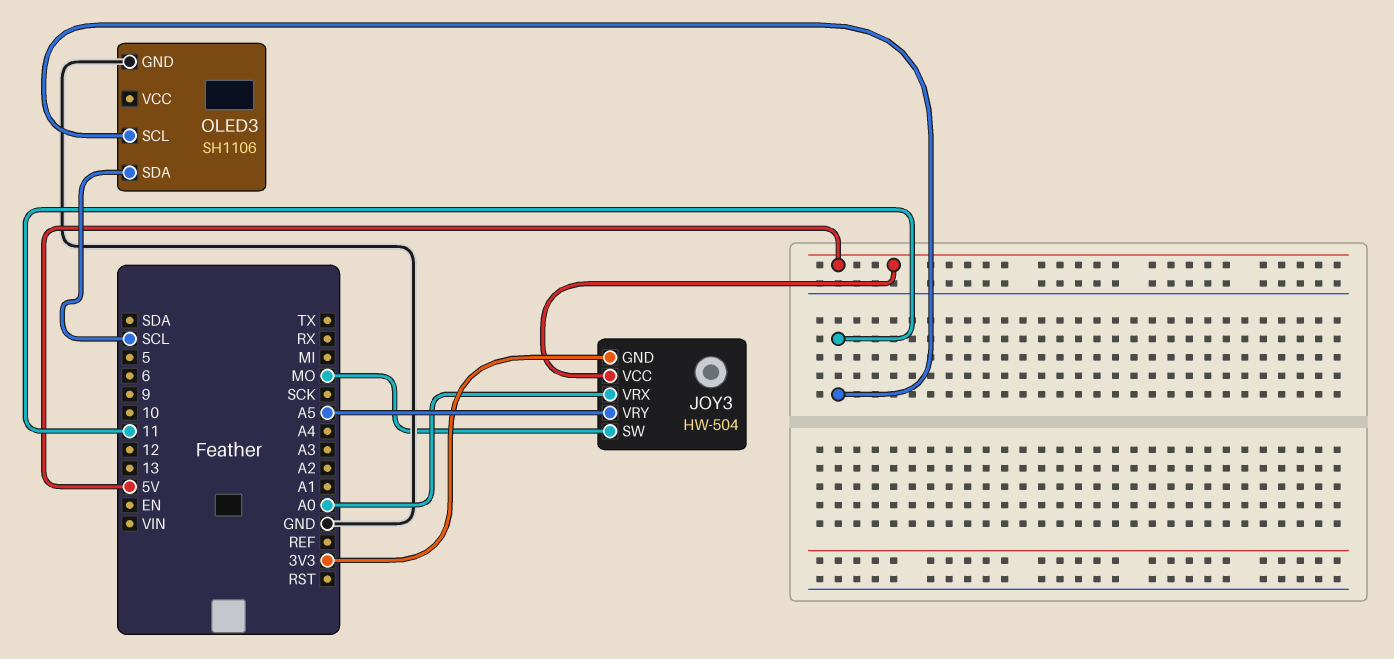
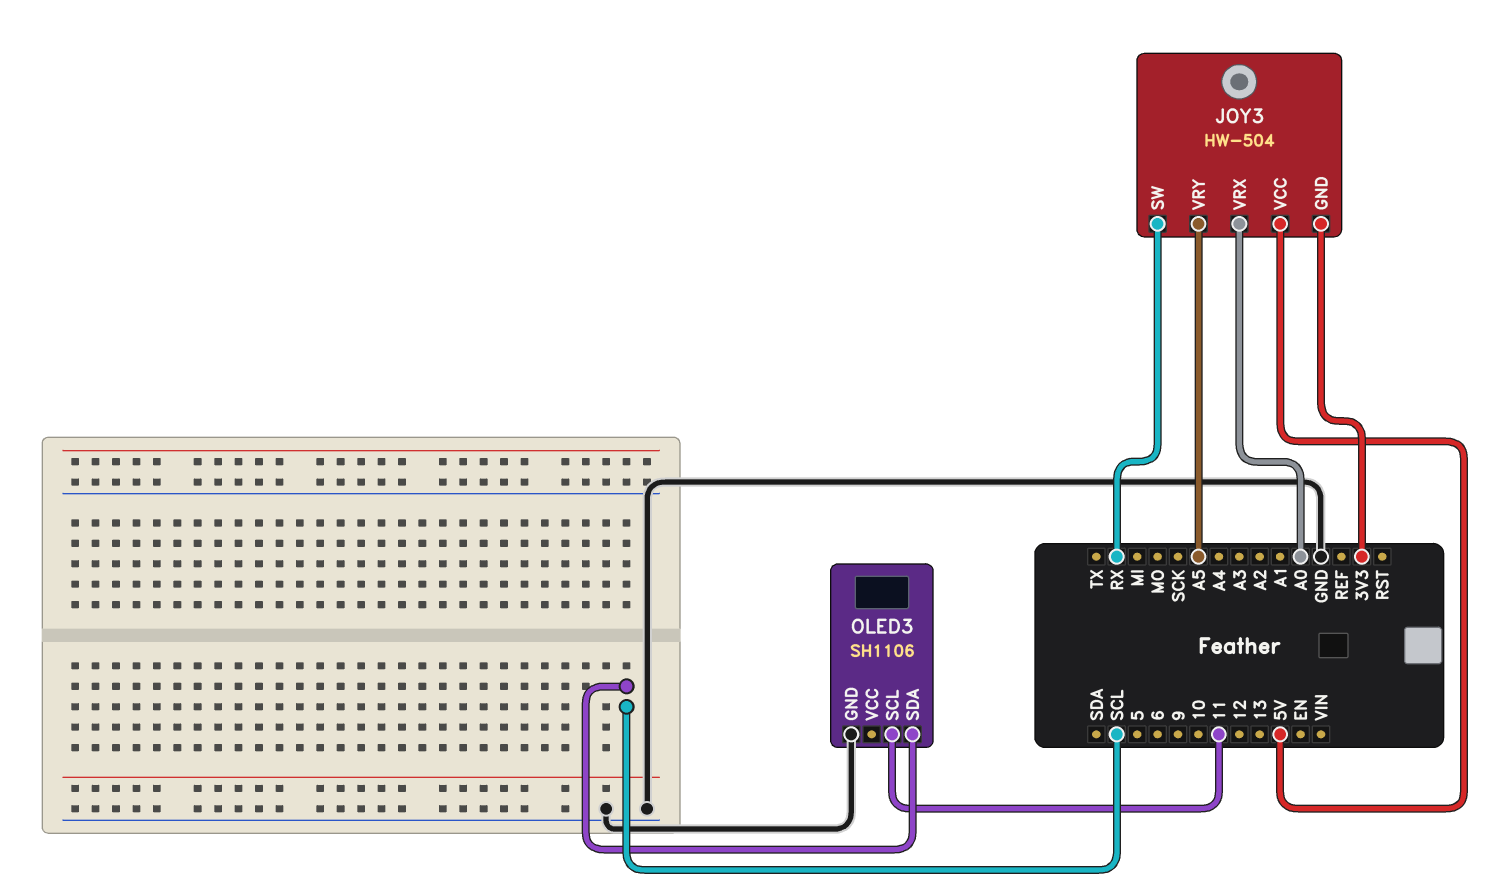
JOY3 pin SW: MO -> RX

